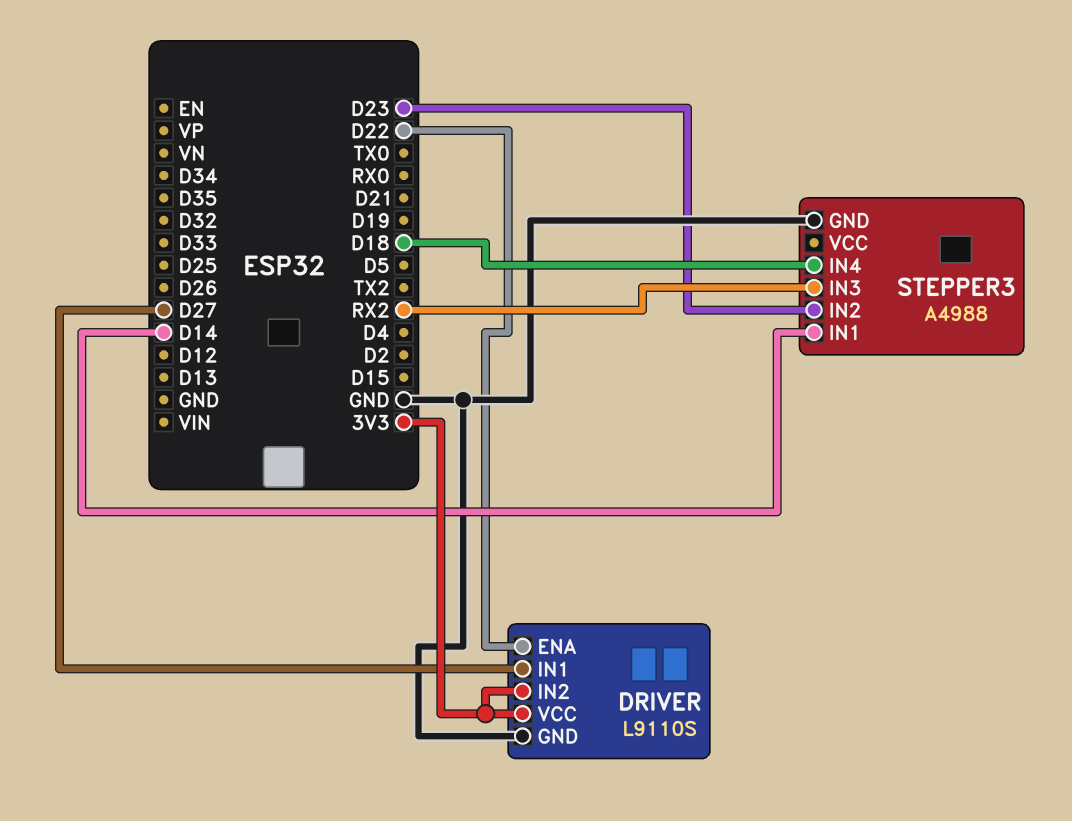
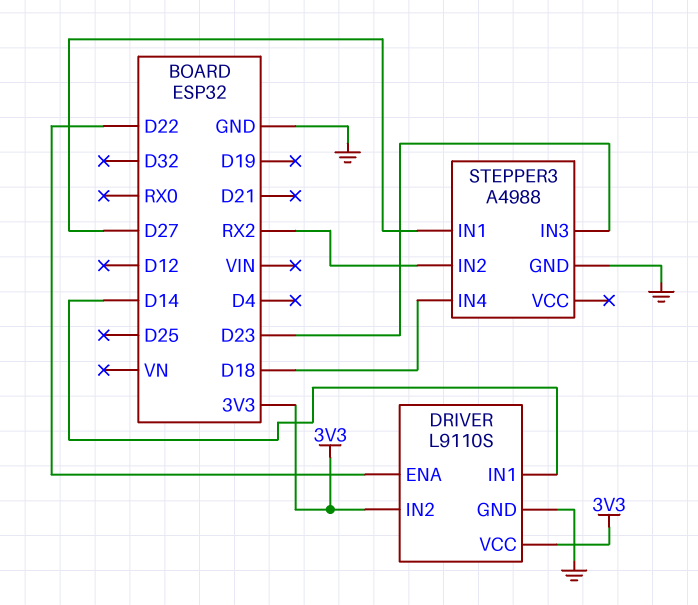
DRIVER pin IN1: D27 -> D14
STEPPER3 pin IN1: D14 -> D27
STEPPER3 pin IN2: D23 -> RX2
STEPPER3 pin IN3: RX2 -> D23

